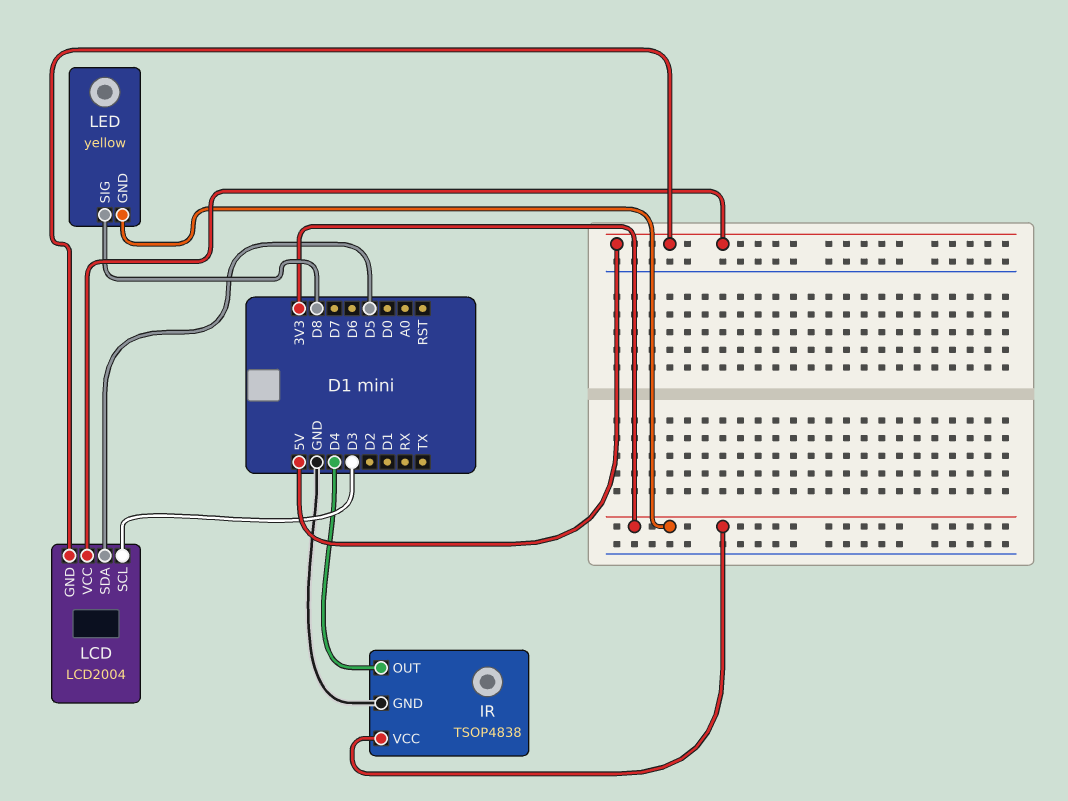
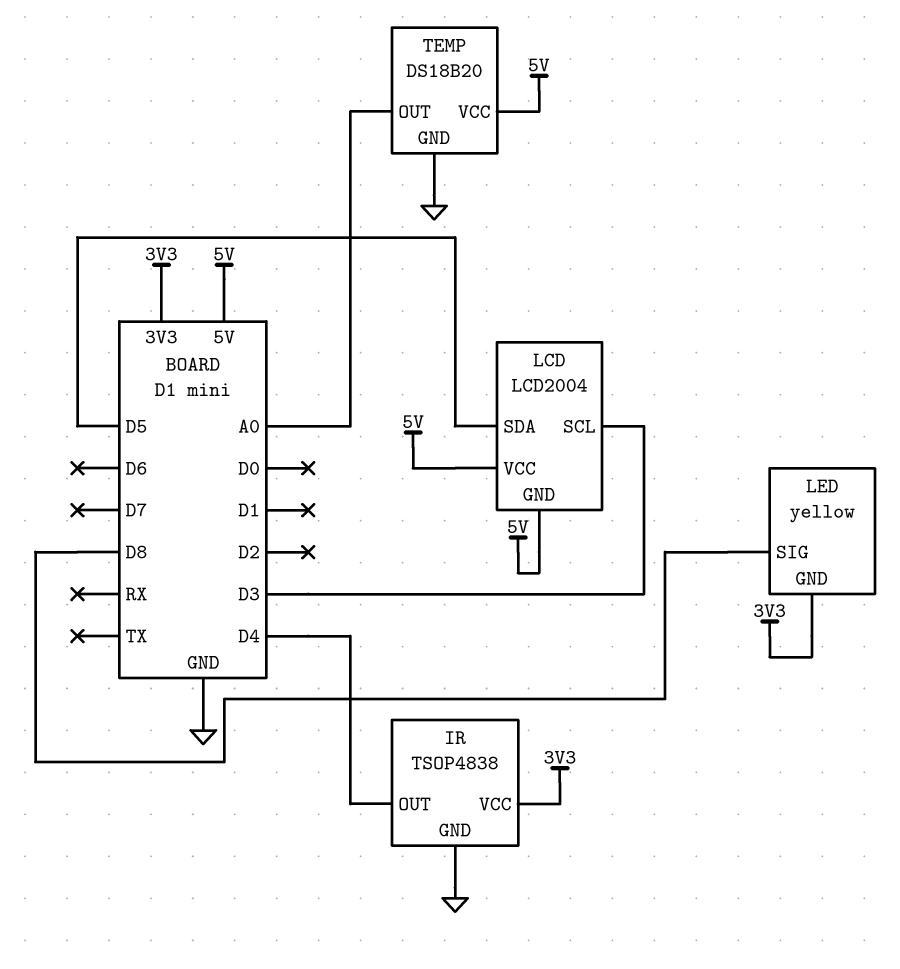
TEMP: none -> DS18B20
TEMP pin GND: none -> GND
TEMP pin OUT: none -> A0
TEMP pin VCC: none -> 5V

